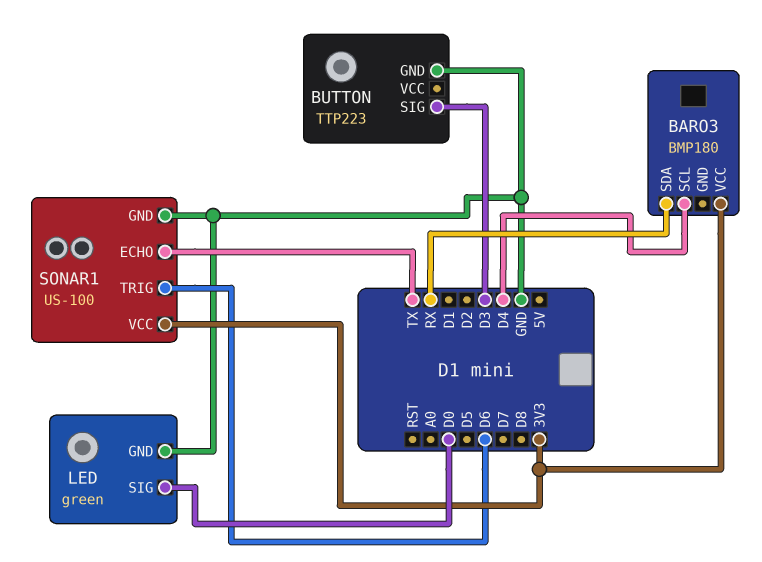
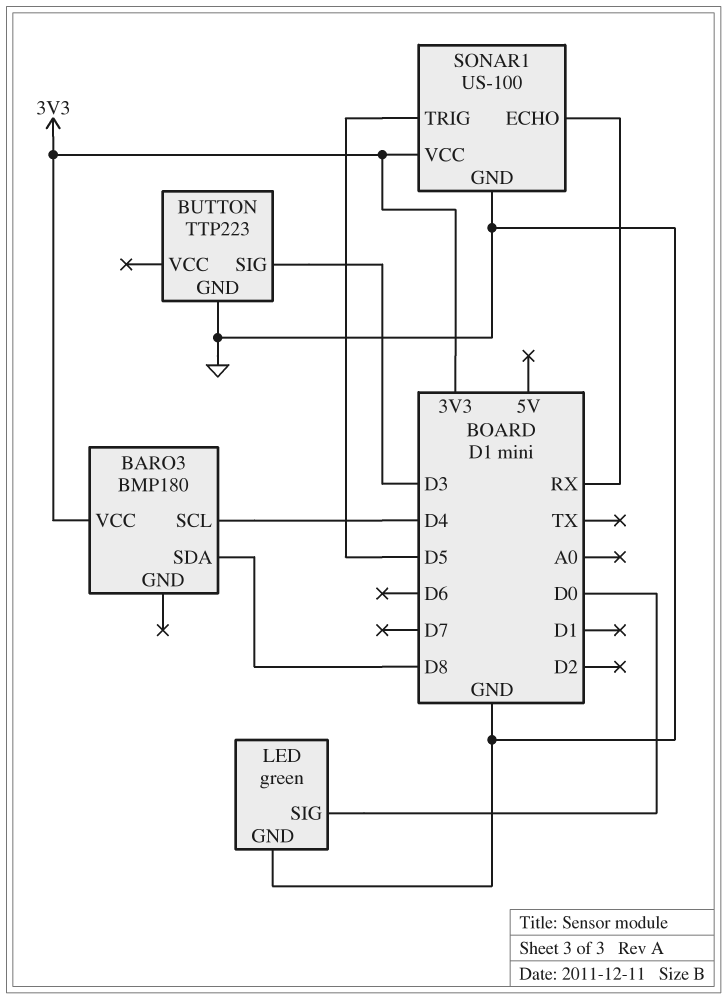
BARO3 pin SDA: RX -> D8
SONAR1 pin ECHO: TX -> RX
SONAR1 pin TRIG: D6 -> D5

